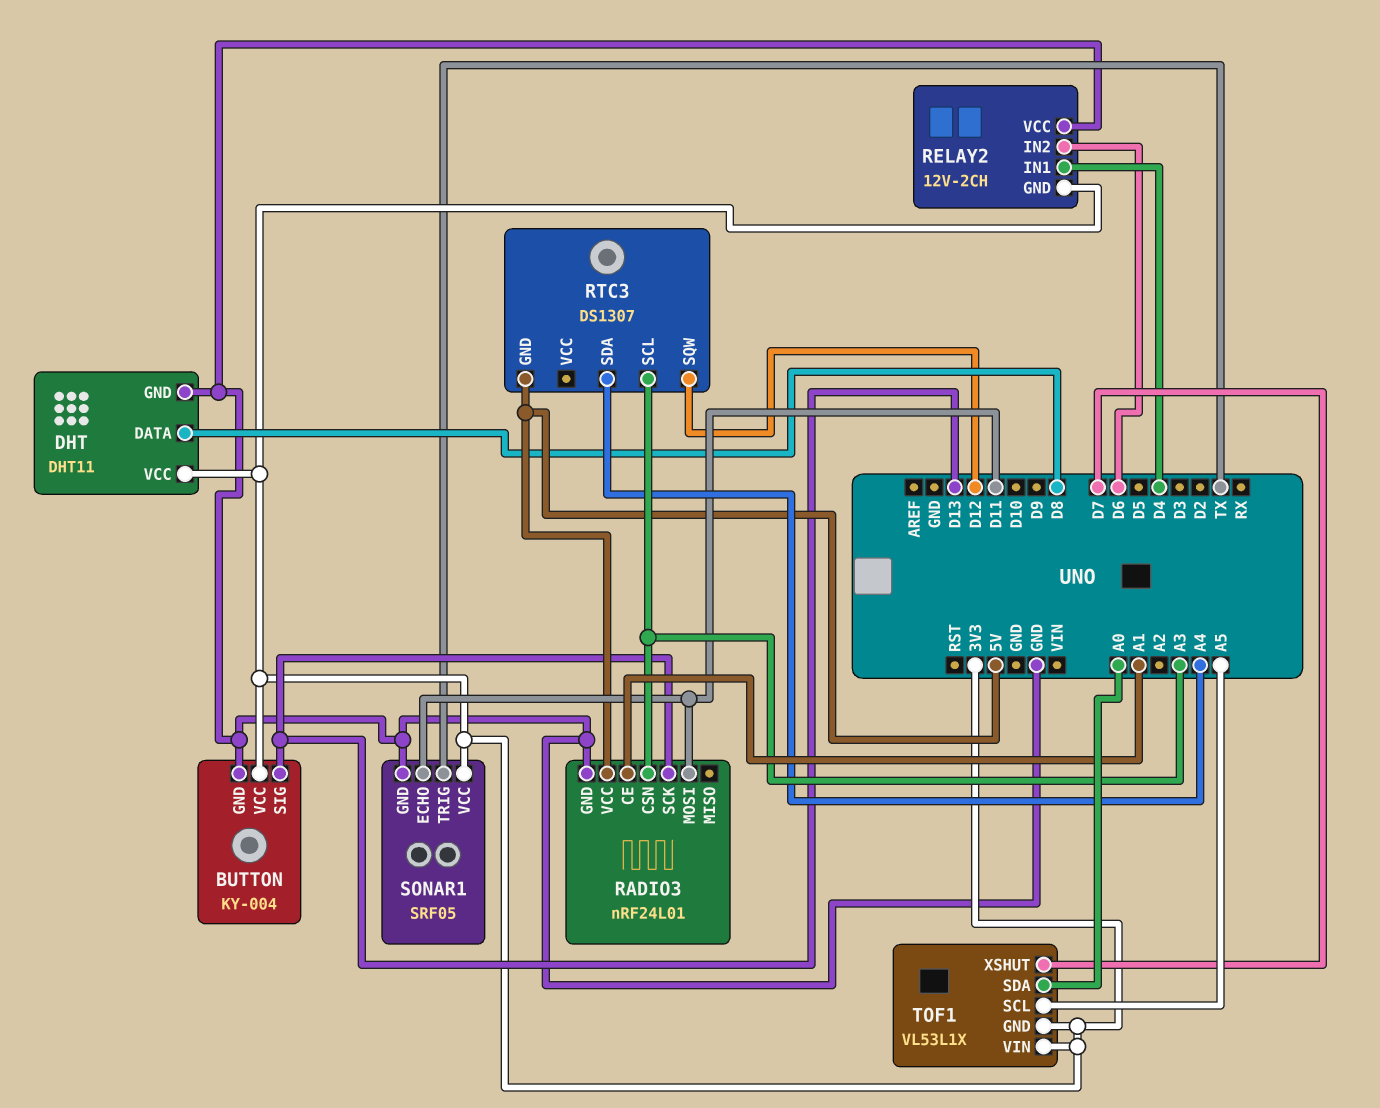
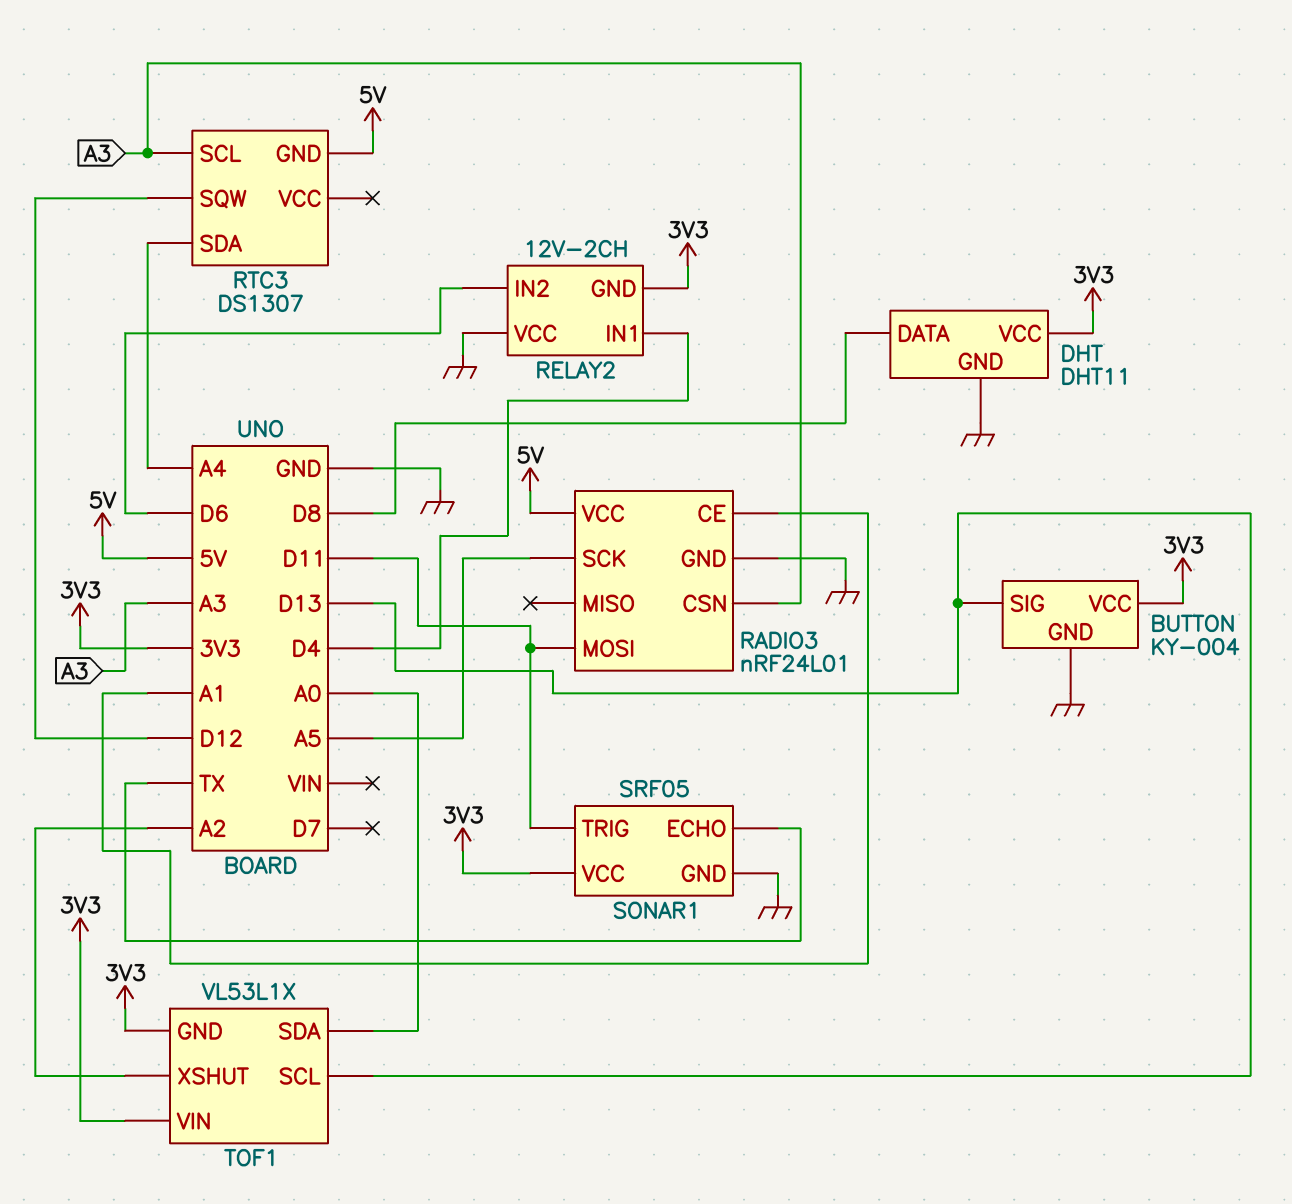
RADIO3 pin SCK: D13 -> A5
SONAR1 pin ECHO: D11 -> TX
SONAR1 pin TRIG: TX -> D11
TOF1 pin SCL: A5 -> D13
TOF1 pin XSHUT: D7 -> A2

